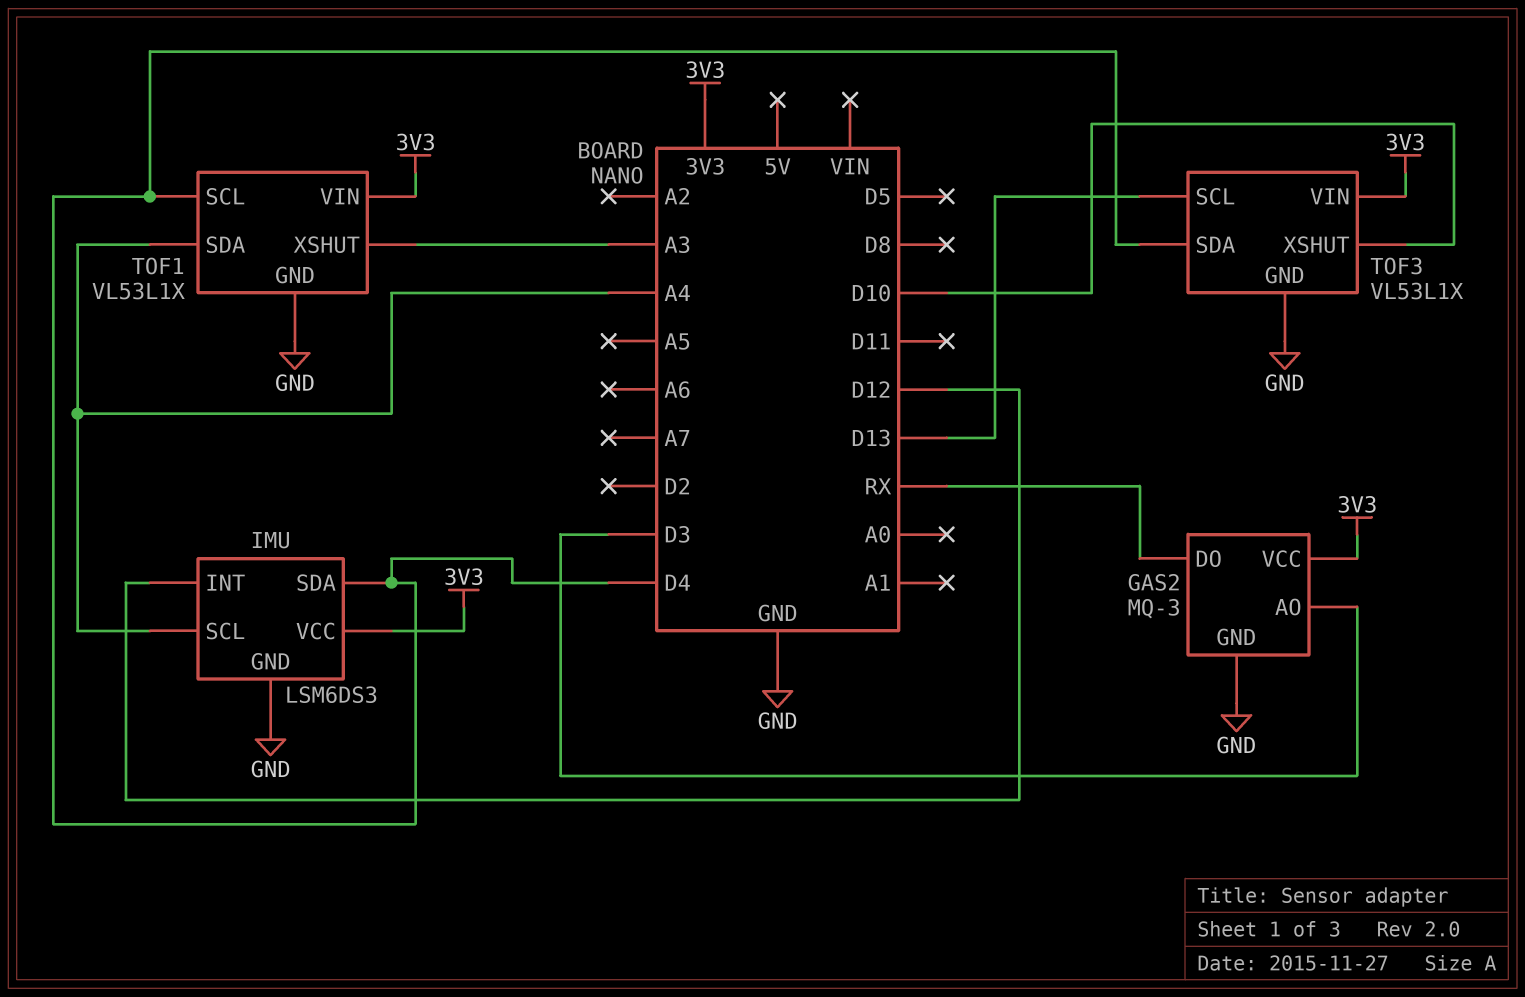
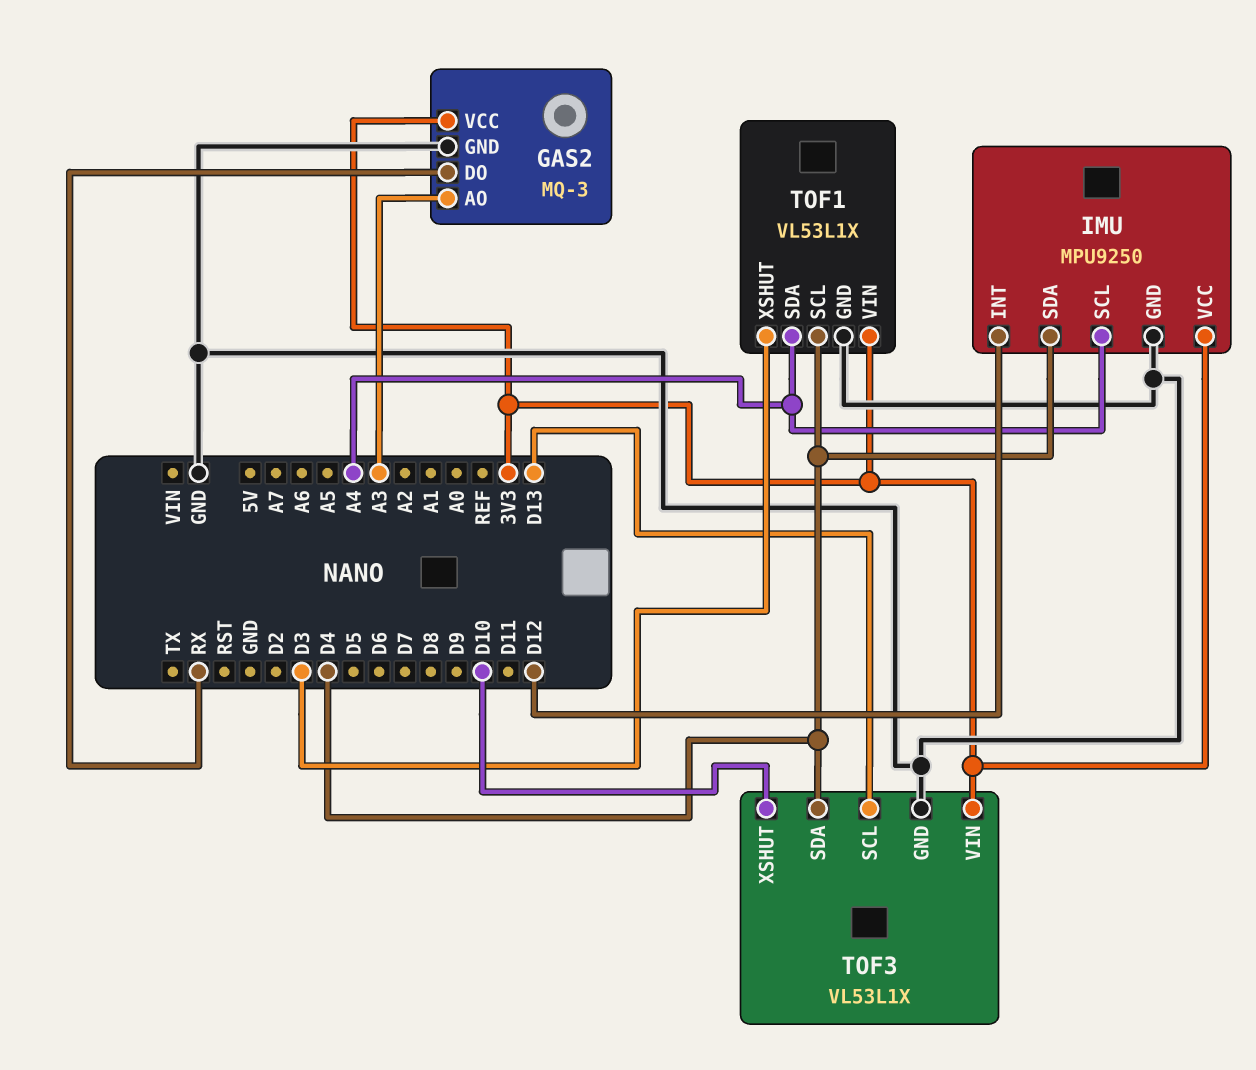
GAS2 pin AO: D3 -> A3
IMU: LSM6DS3 -> MPU9250
TOF1 pin XSHUT: A3 -> D3

